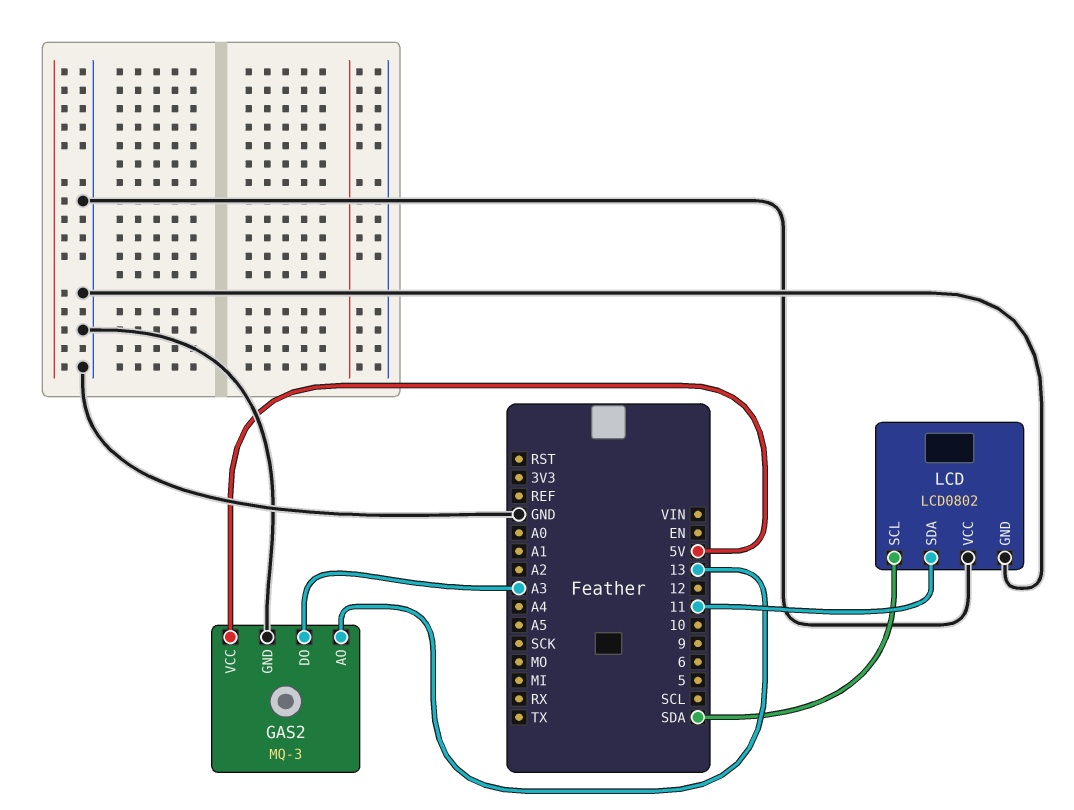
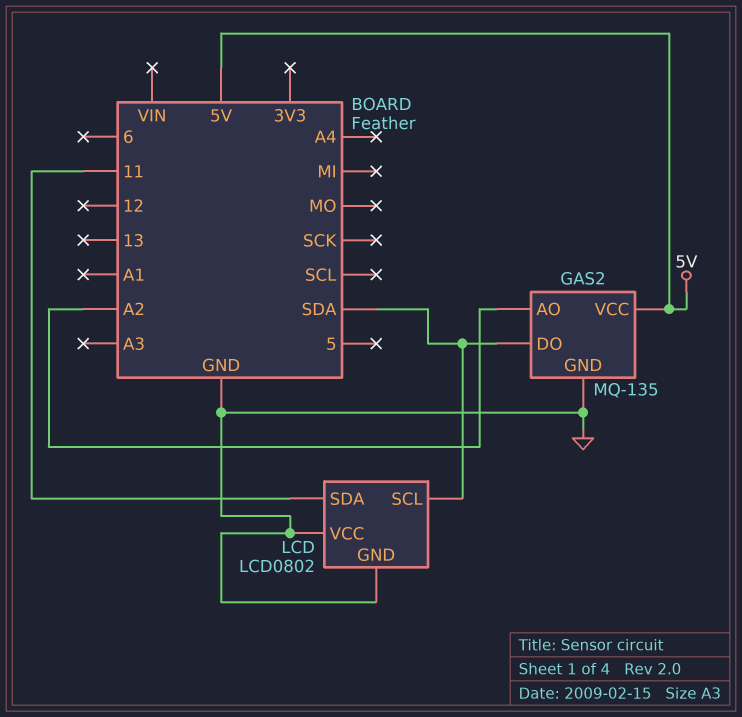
GAS2: MQ-3 -> MQ-135
GAS2 pin AO: 13 -> A2
GAS2 pin DO: A3 -> SDA

